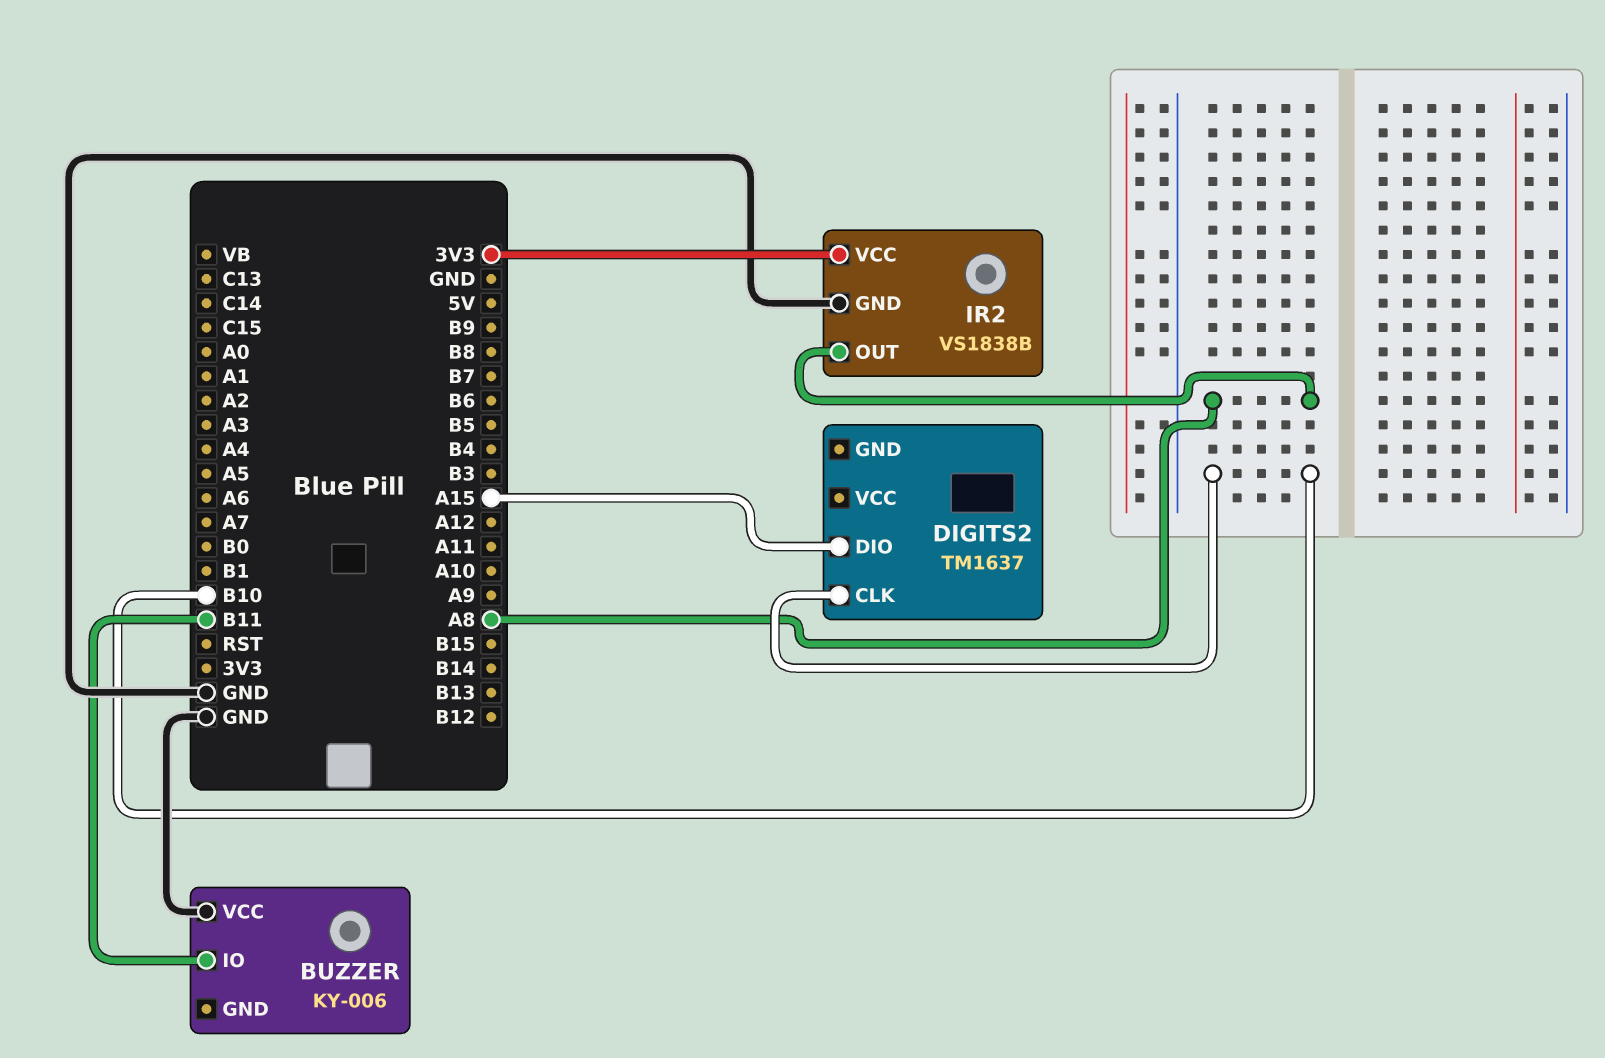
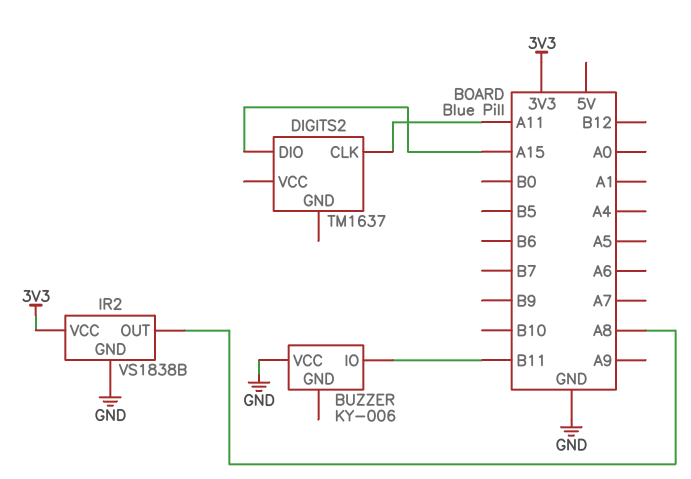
DIGITS2 pin CLK: B10 -> A11

